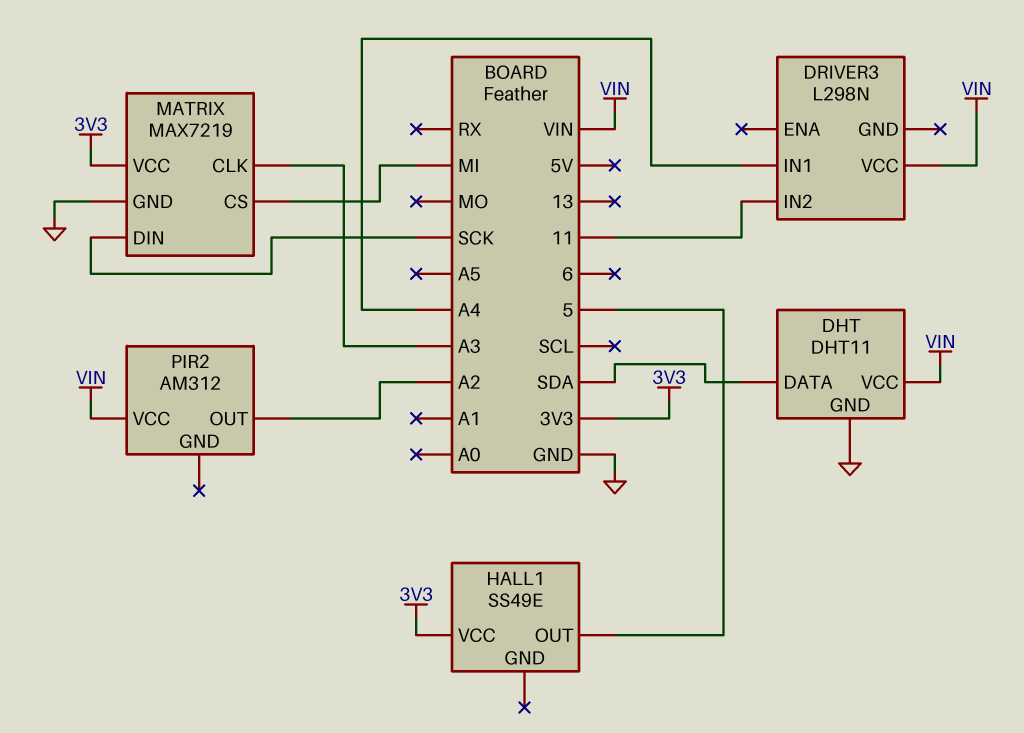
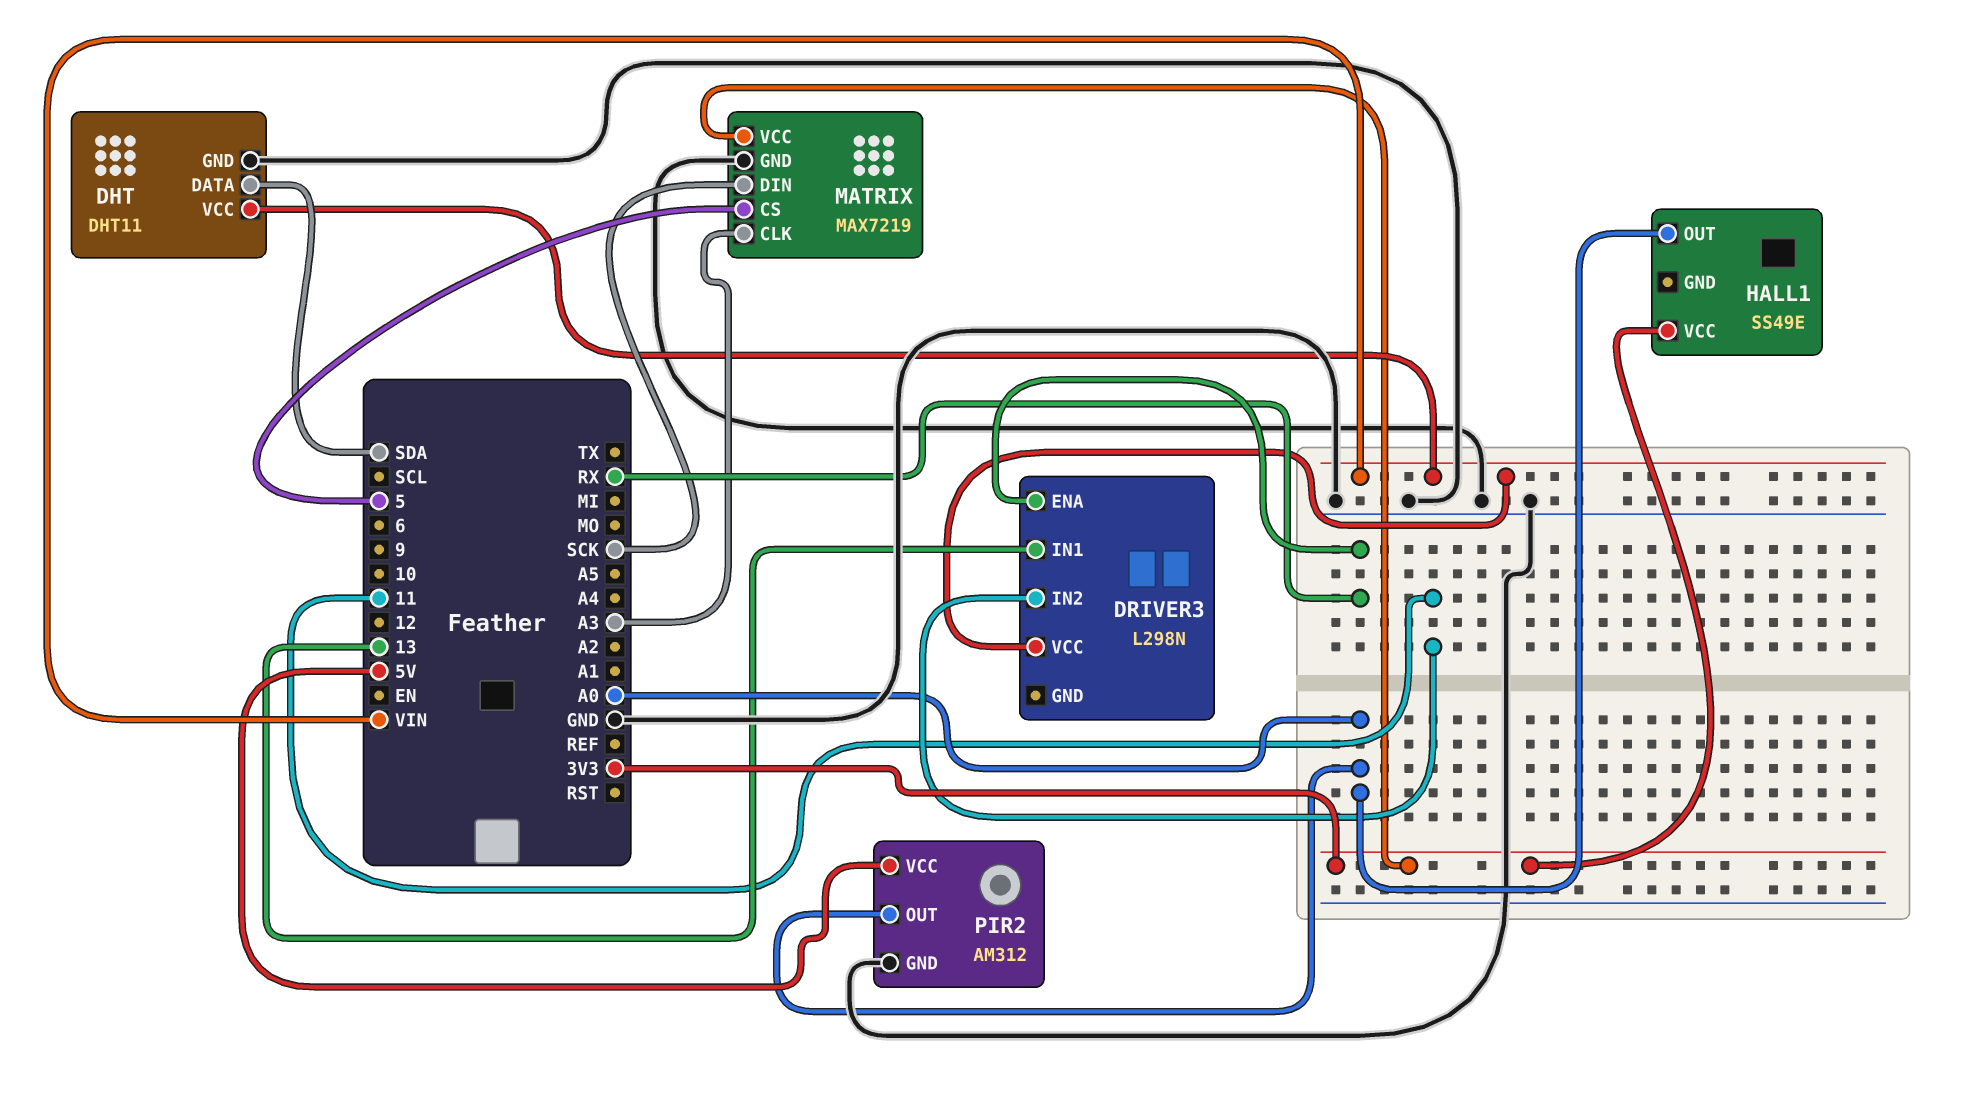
DRIVER3 pin ENA: none -> RX
DRIVER3 pin IN1: A4 -> 13
HALL1 pin OUT: 5 -> A0
MATRIX pin CS: MI -> 5
PIR2 pin GND: none -> GND
PIR2 pin OUT: A2 -> A0
PIR2 pin VCC: VIN -> 5V

